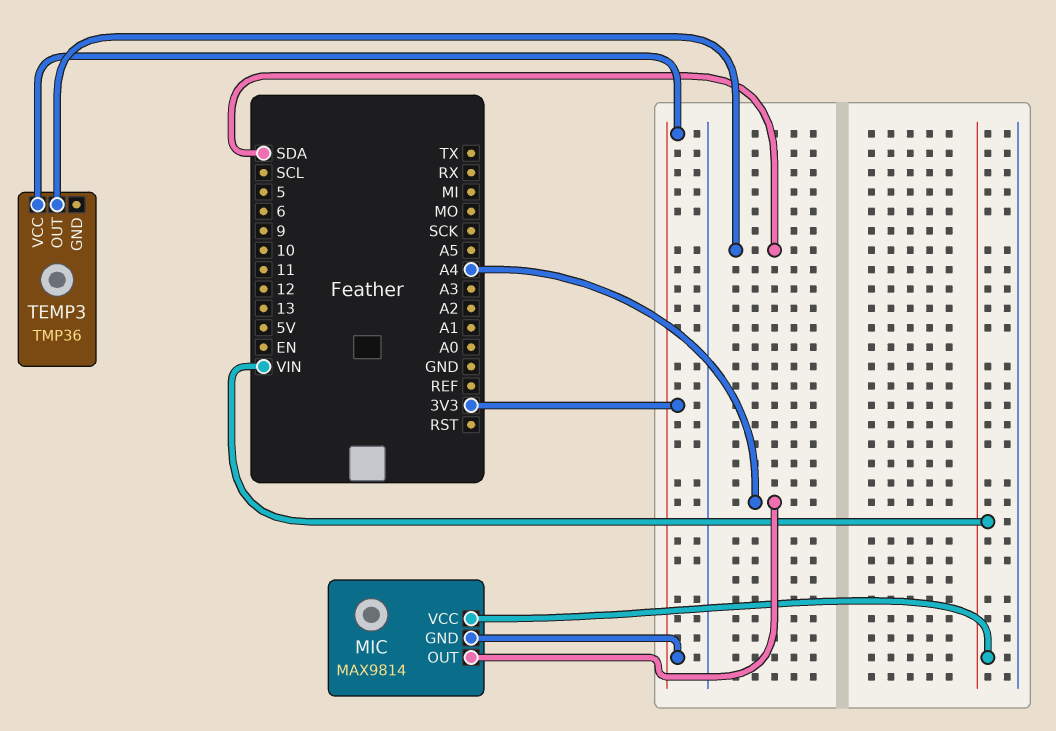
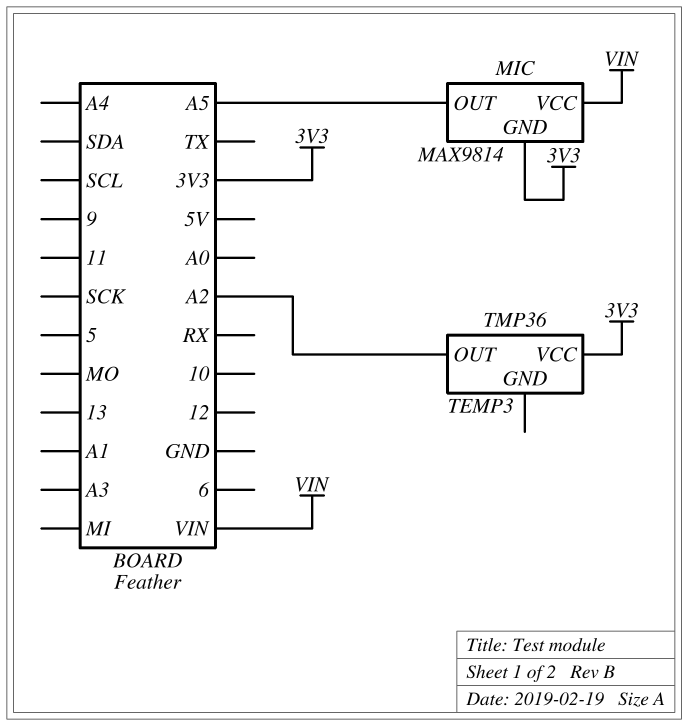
MIC pin OUT: A4 -> A5
TEMP3 pin OUT: SDA -> A2

